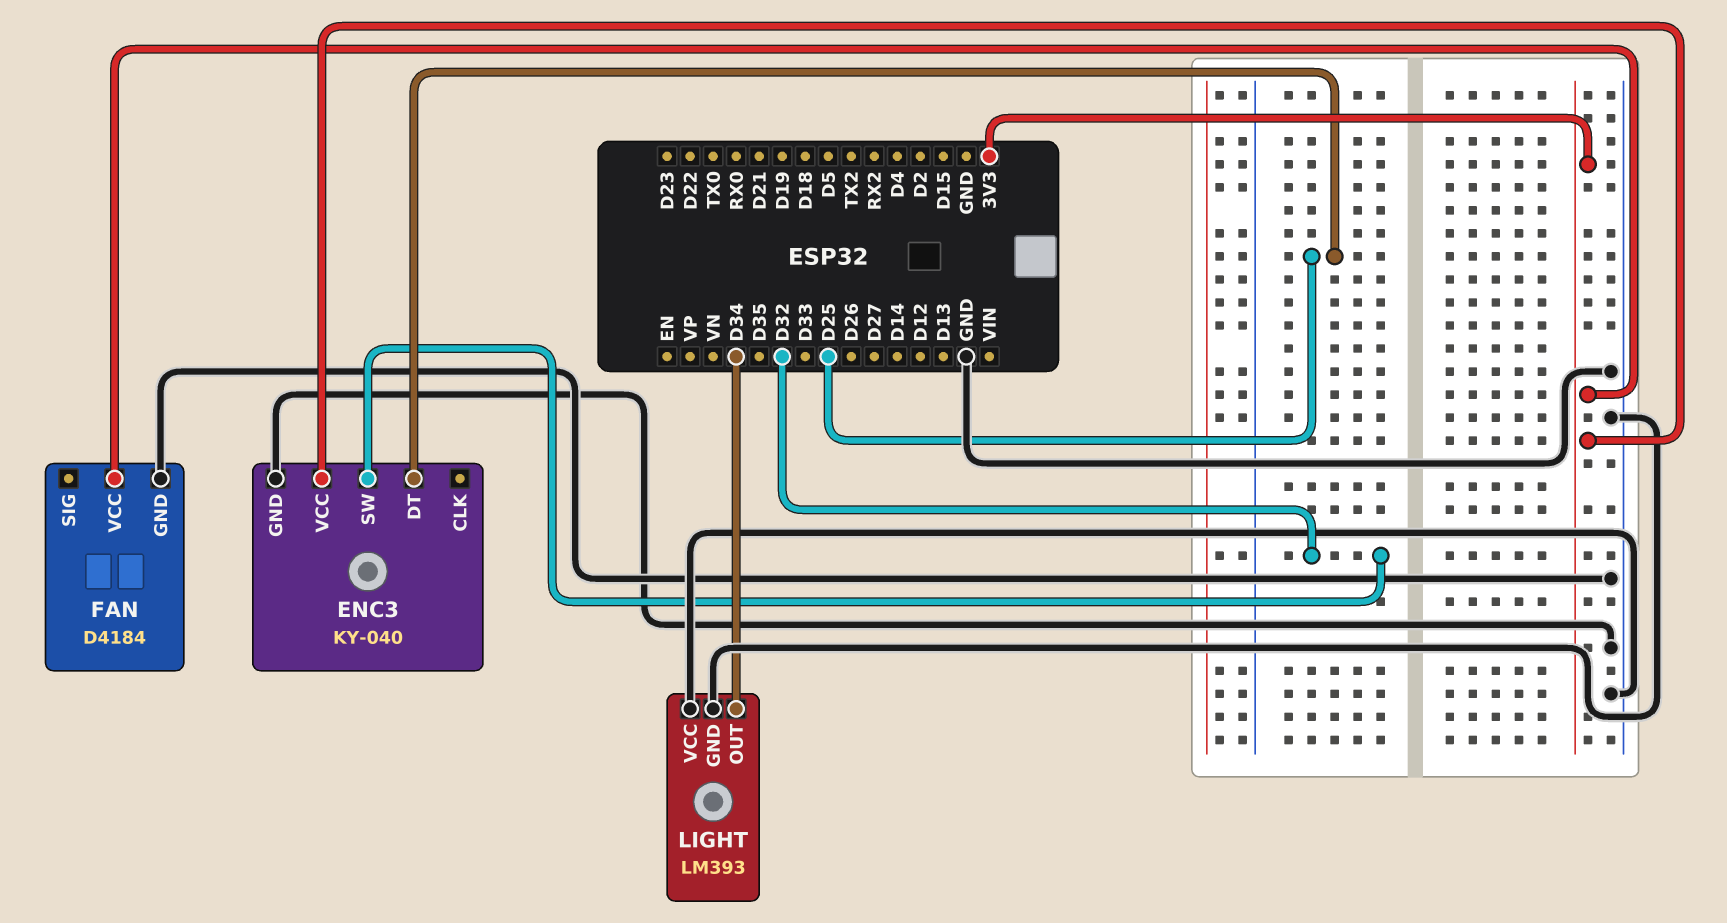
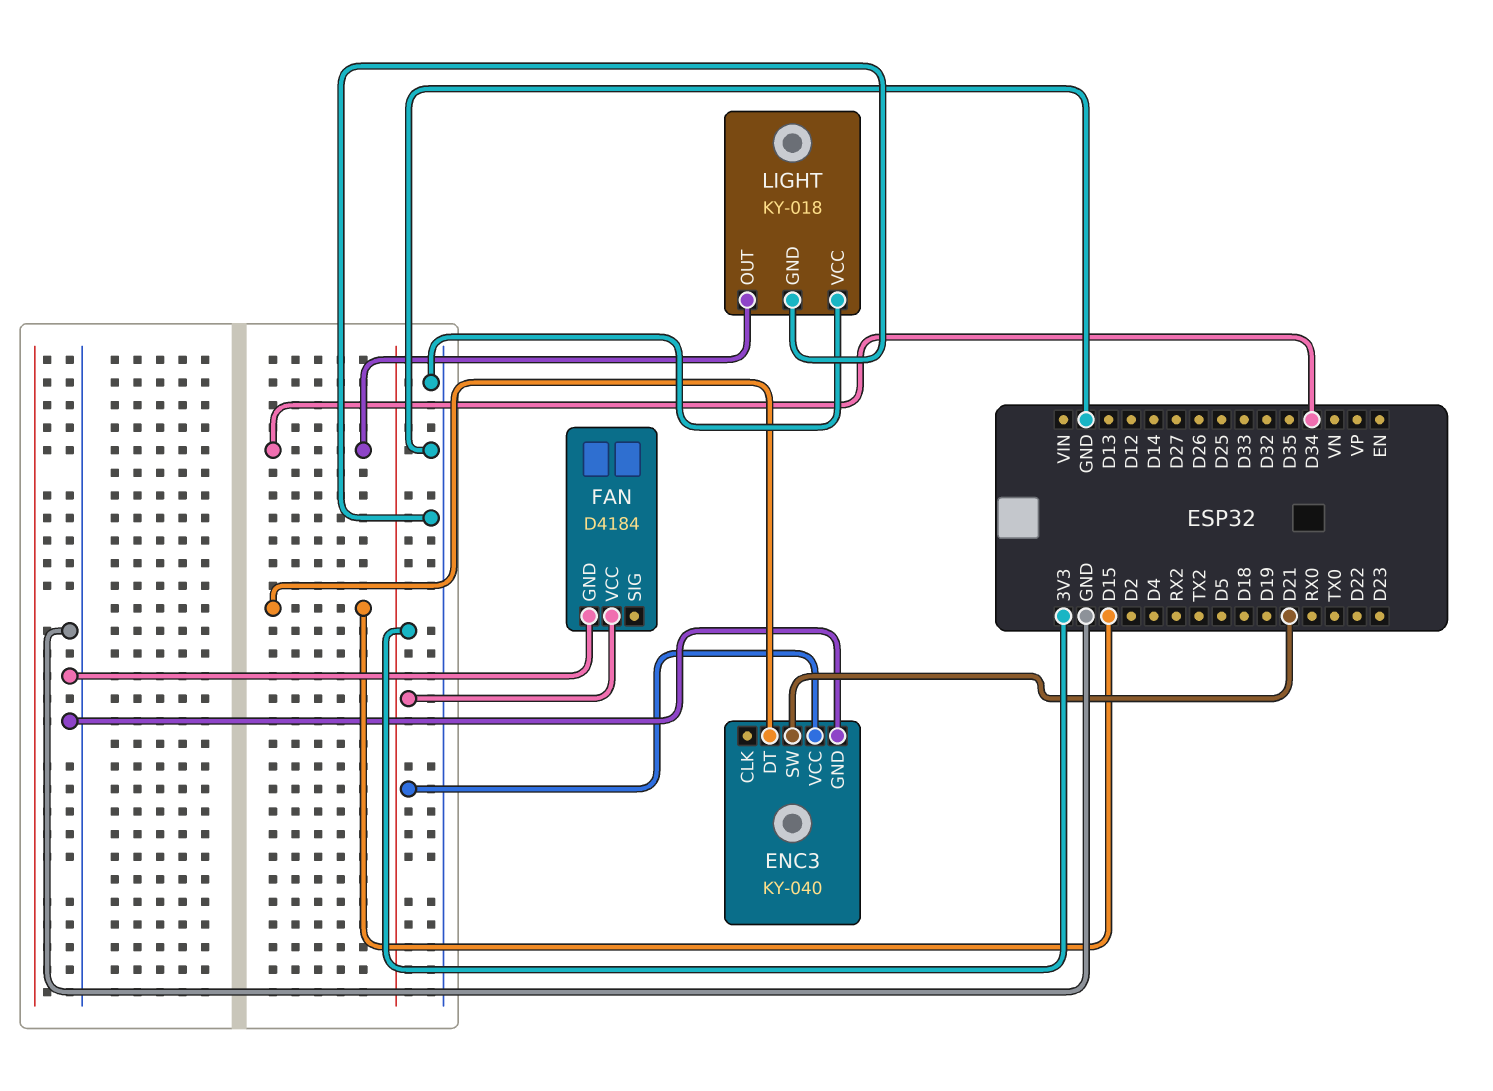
ENC3 pin DT: D25 -> D15
ENC3 pin SW: D32 -> D21
LIGHT: LM393 -> KY-018

